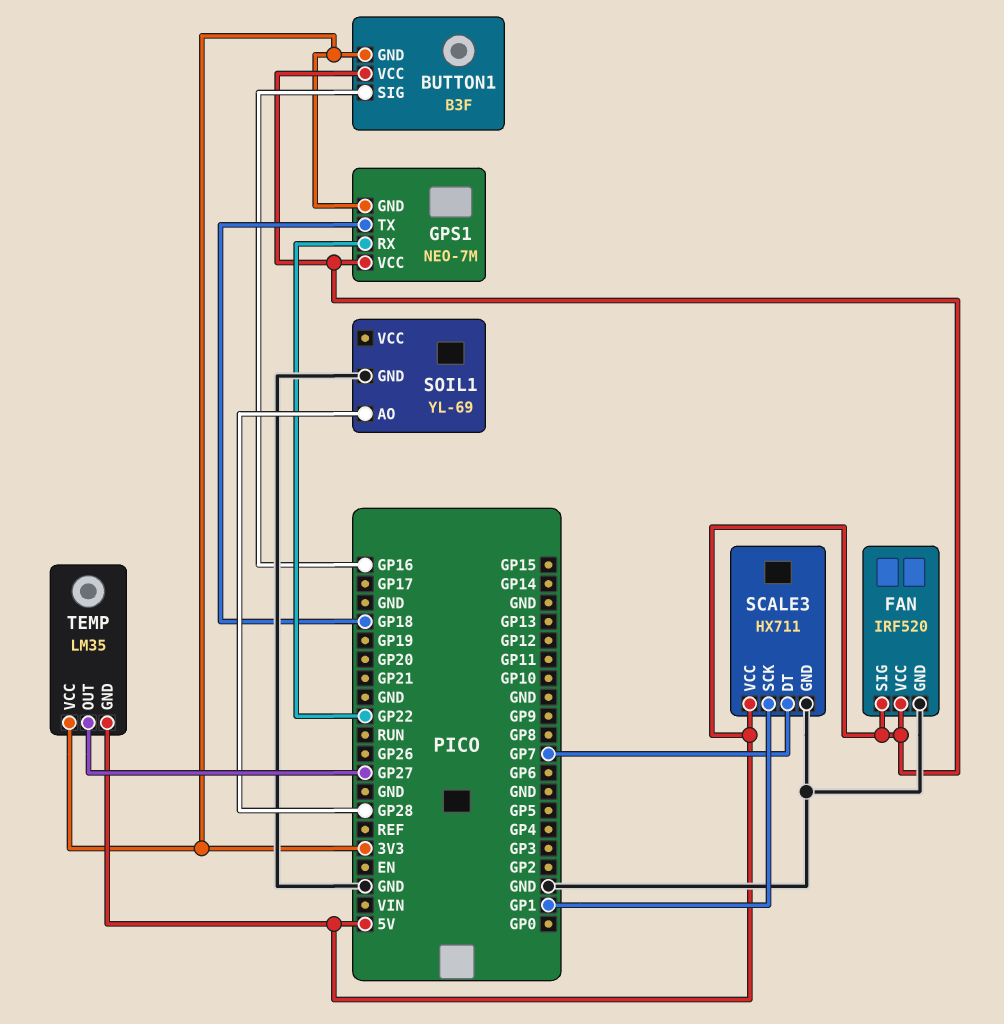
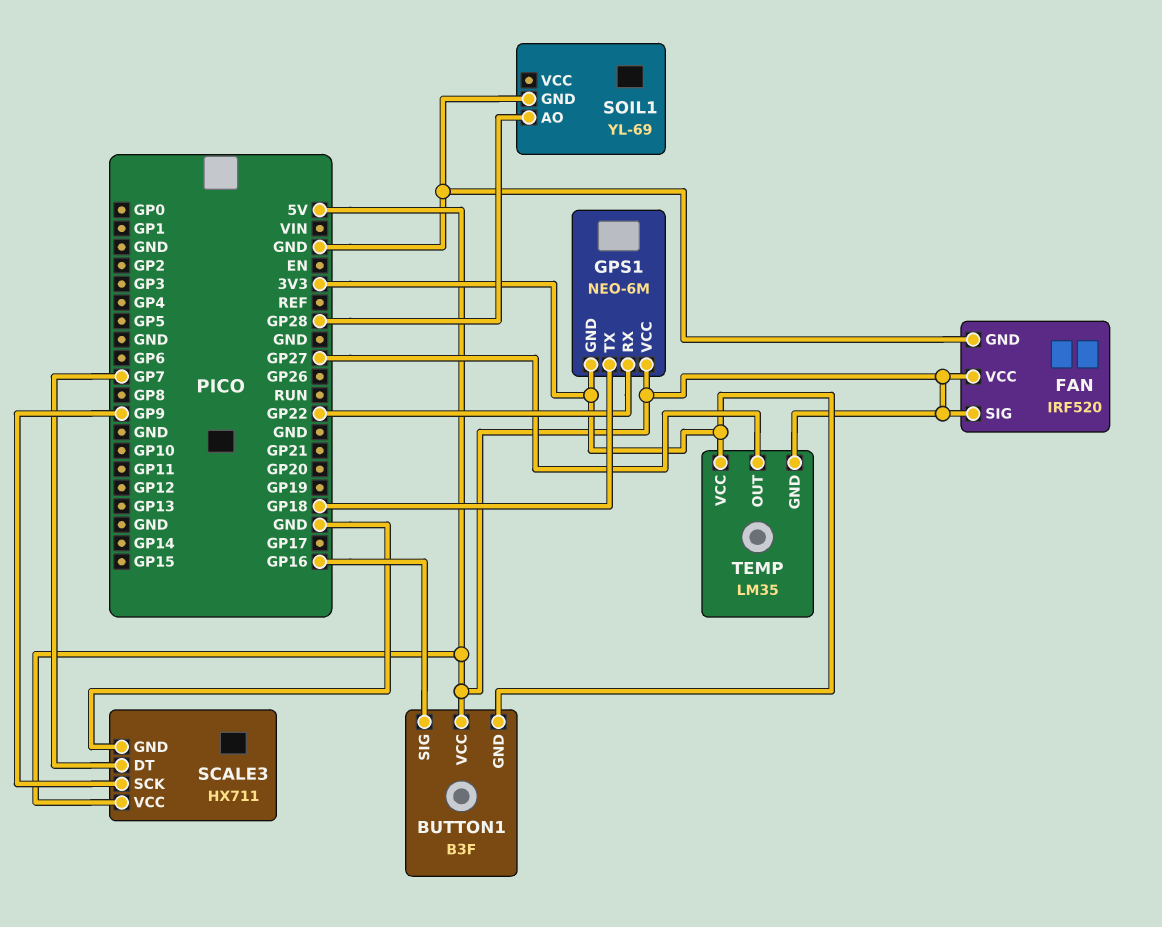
GPS1: NEO-7M -> NEO-6M
SCALE3 pin SCK: GP1 -> GP9

